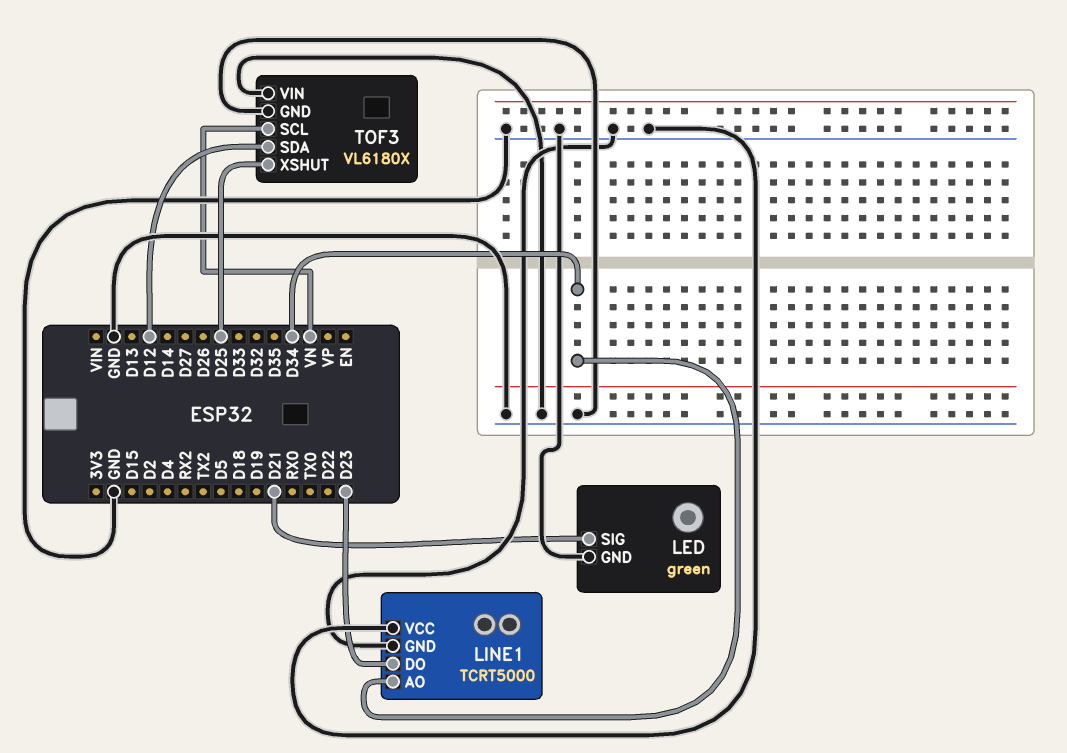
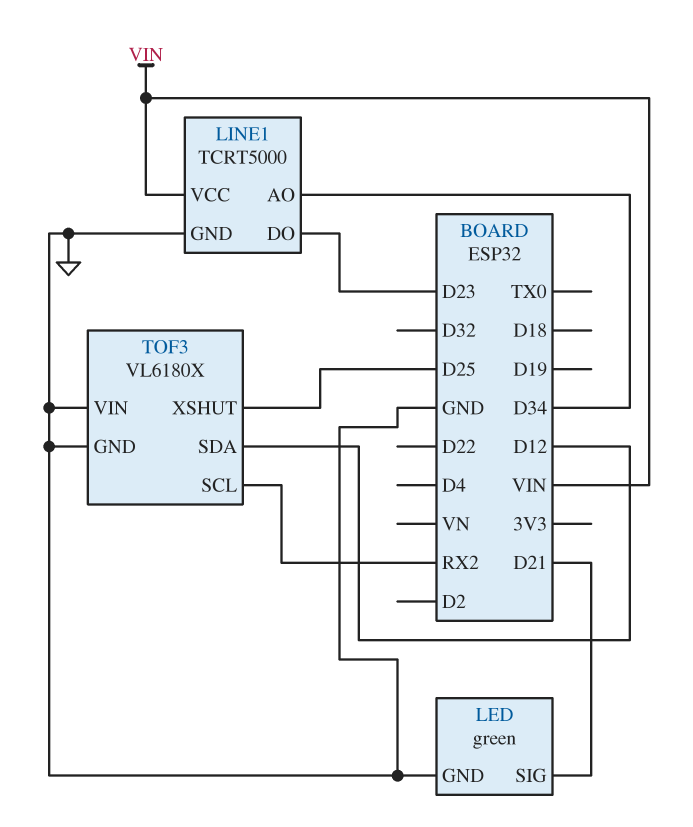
LINE1 pin VCC: GND -> VIN
TOF3 pin SCL: VN -> RX2

